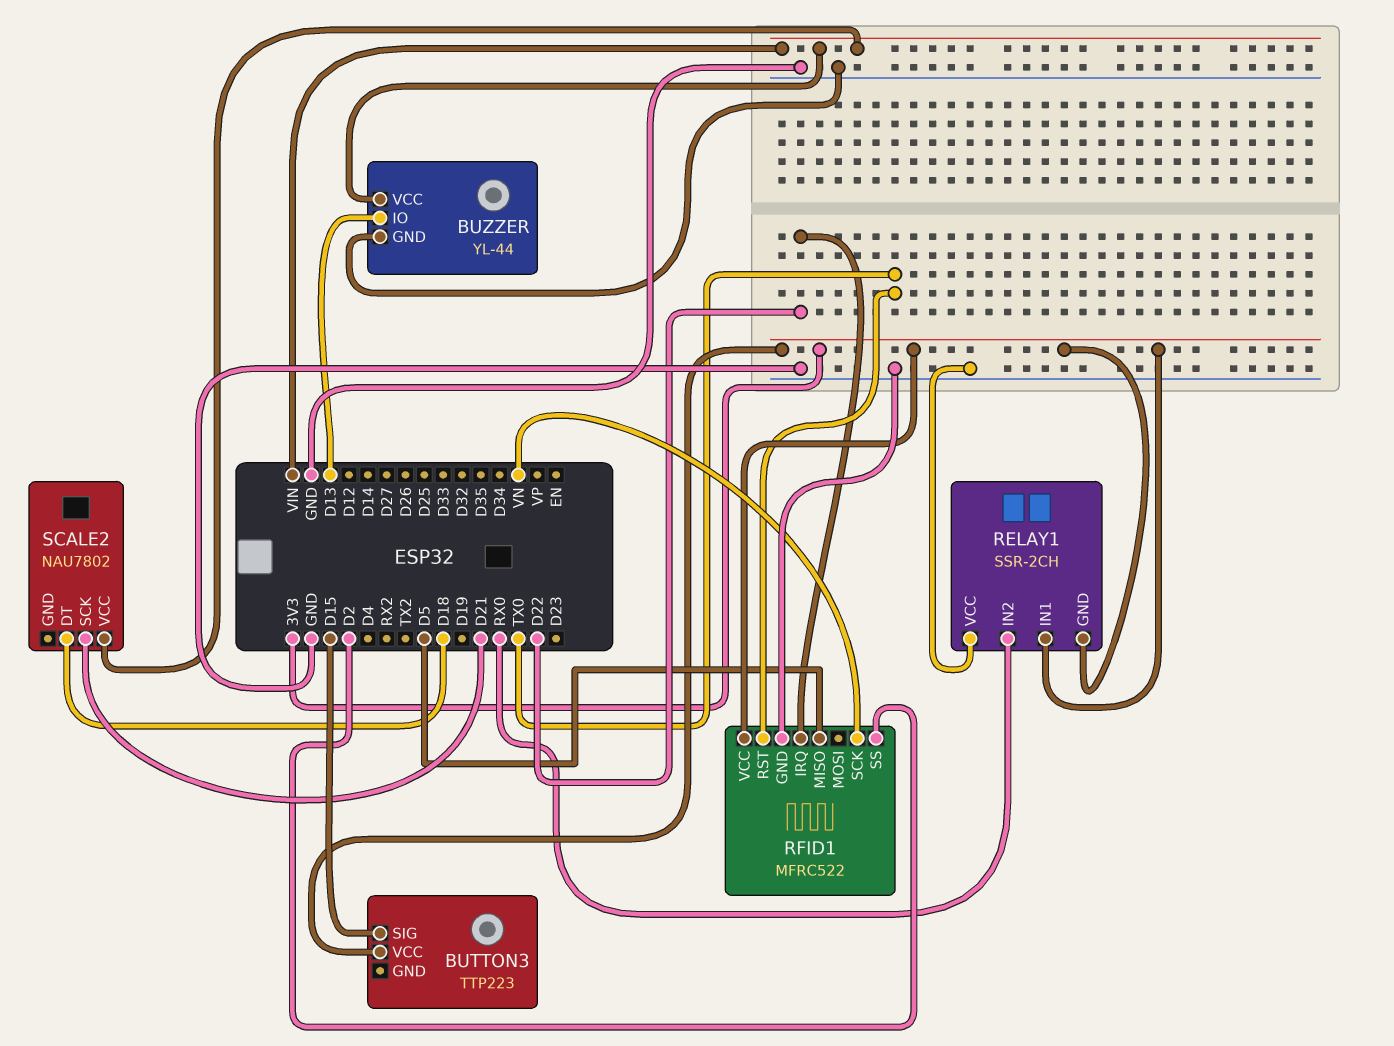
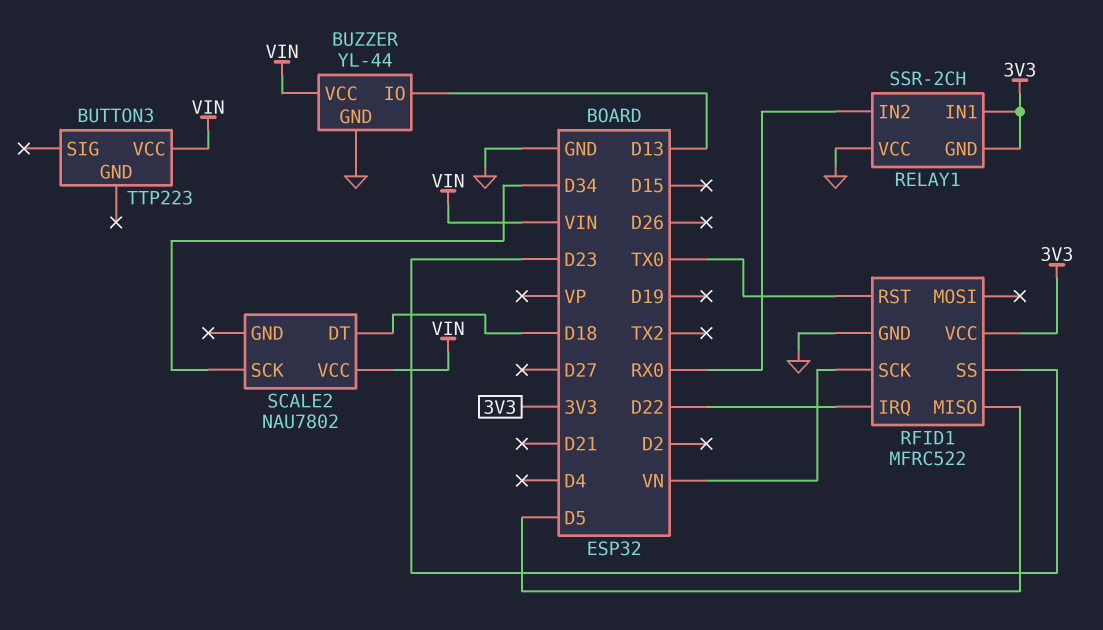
BUTTON3 pin SIG: D15 -> none
BUTTON3 pin VCC: 3V3 -> VIN
RFID1 pin SS: D2 -> D23
SCALE2 pin SCK: D21 -> D34

